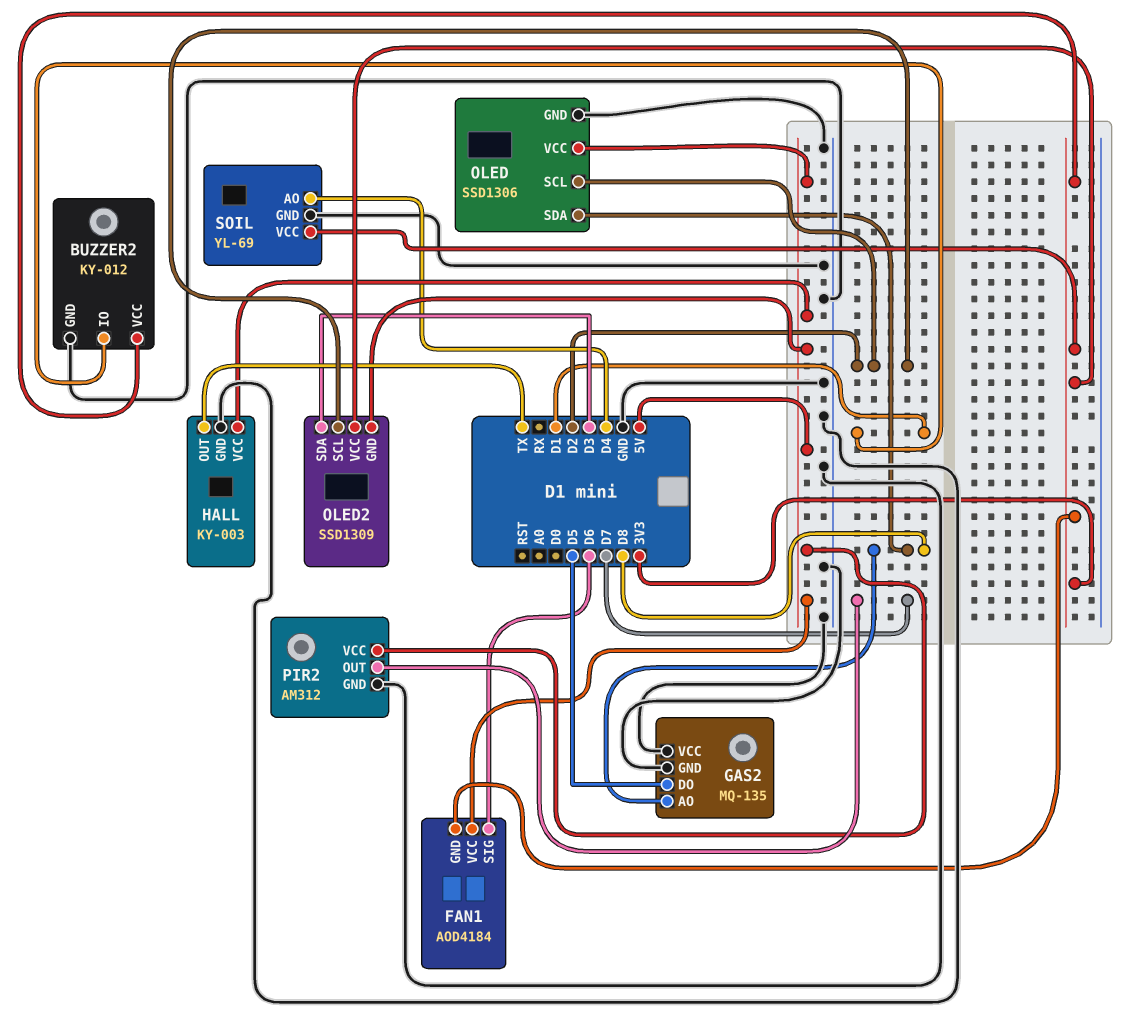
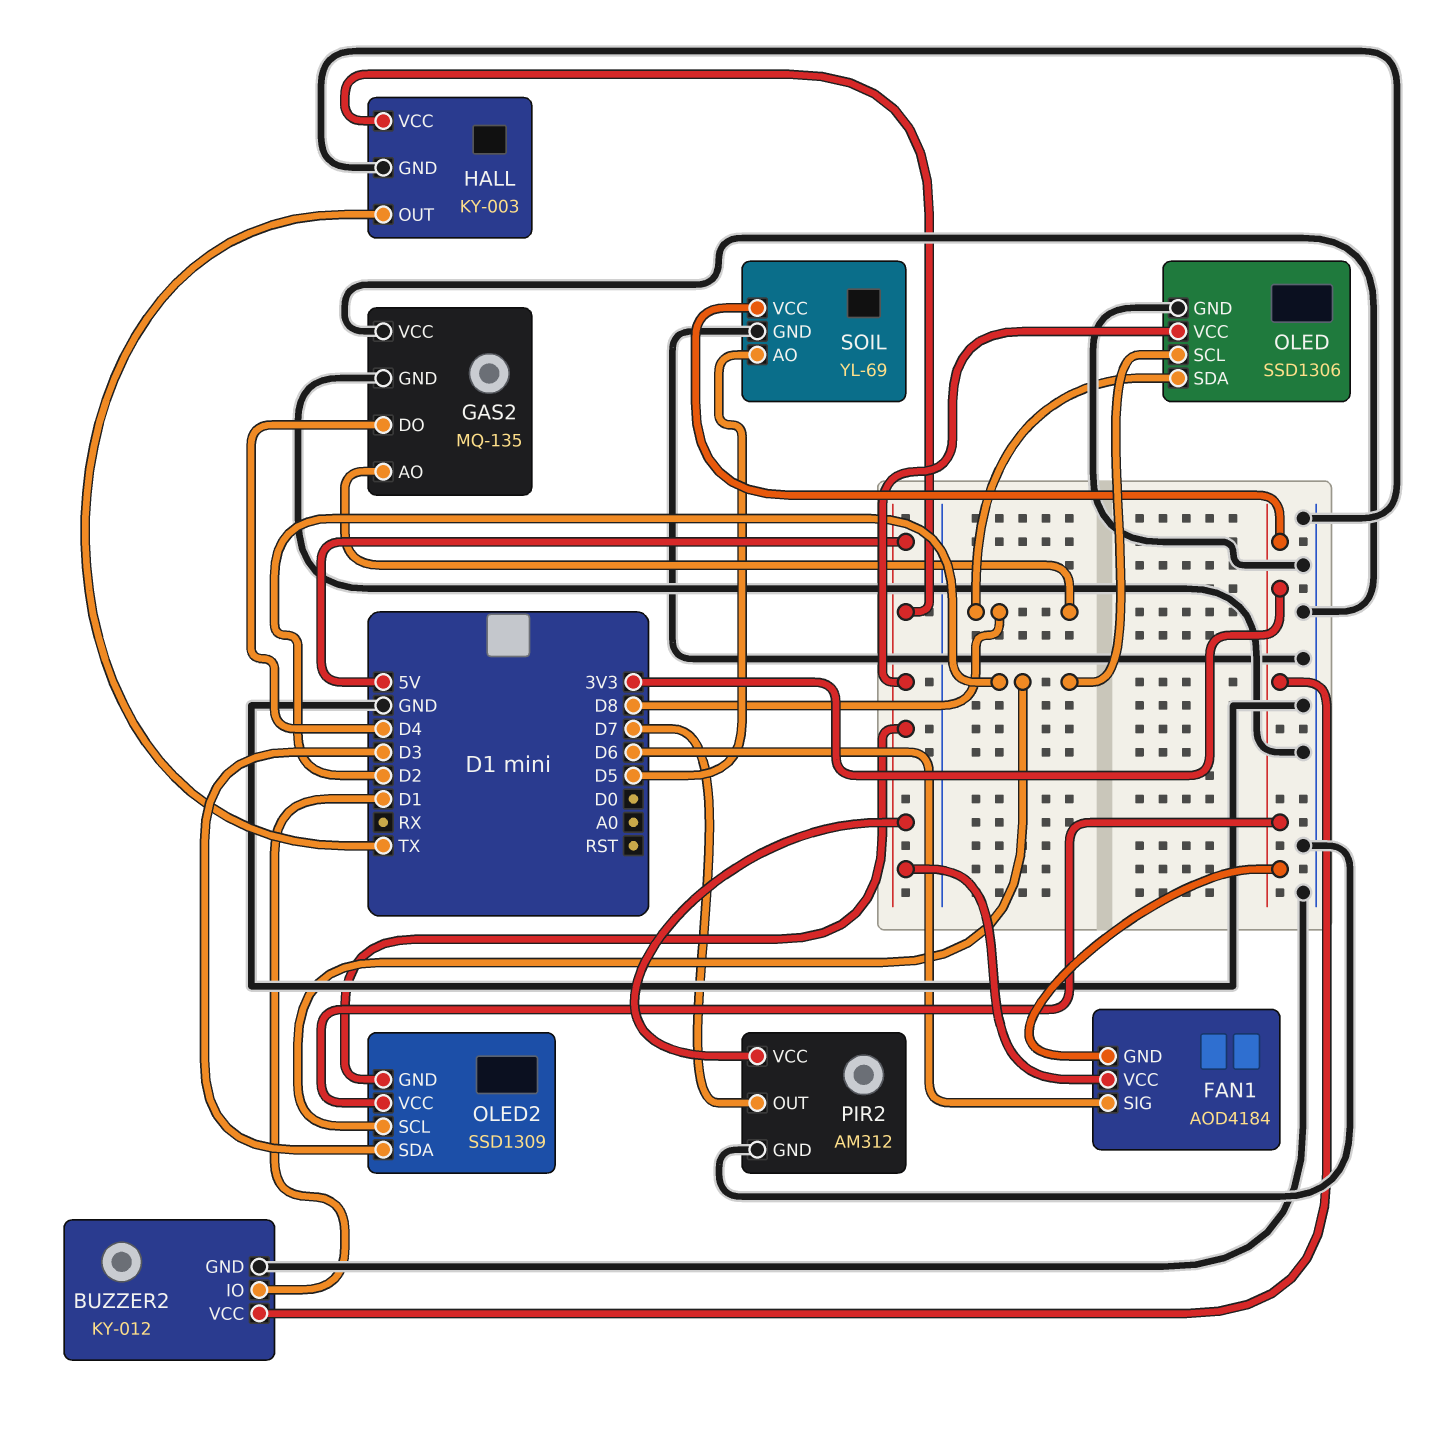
GAS2 pin DO: D5 -> D4
SOIL pin AO: D4 -> D5

